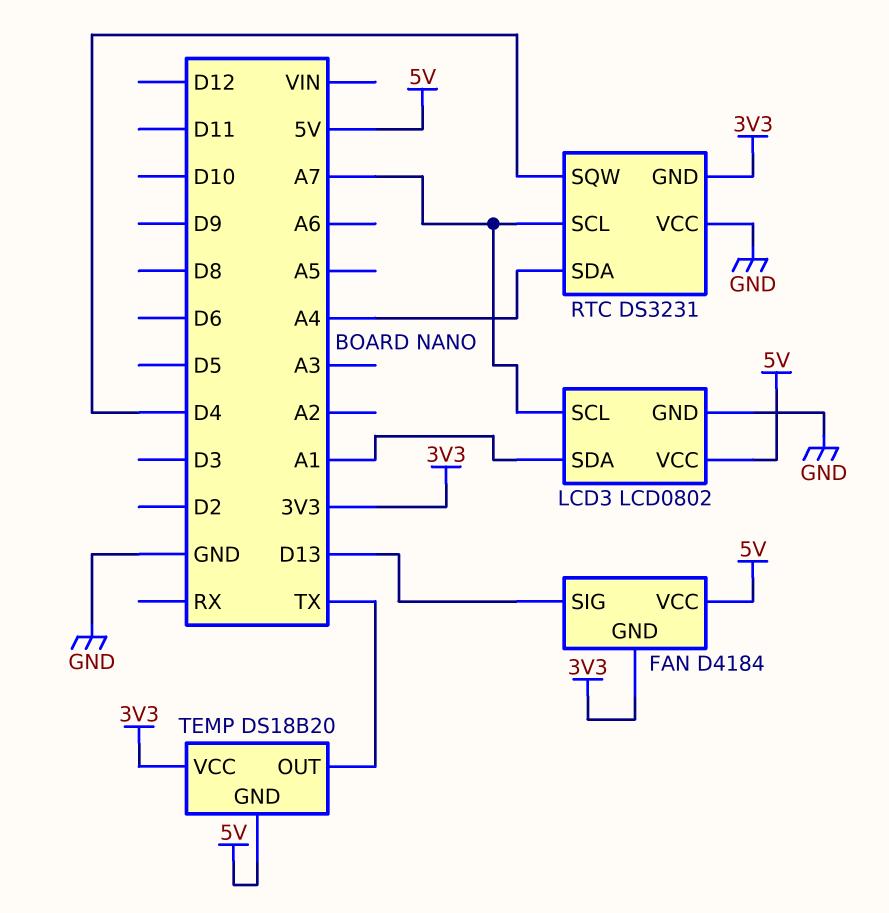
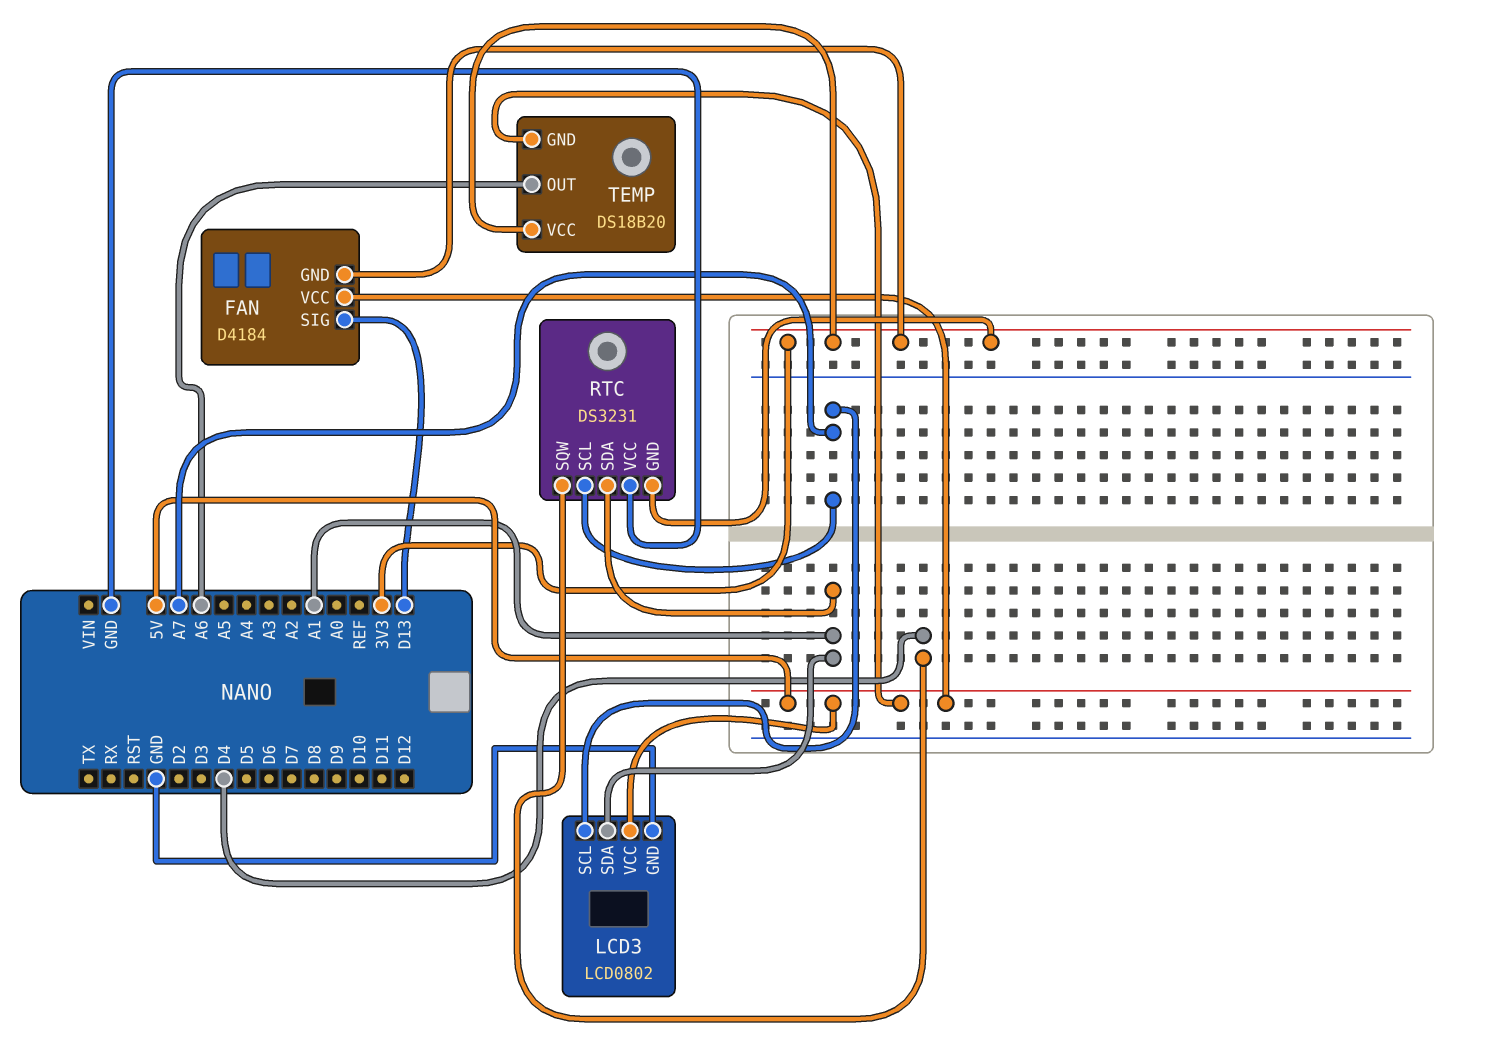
RTC pin SDA: A4 -> A1
TEMP pin OUT: TX -> A6

